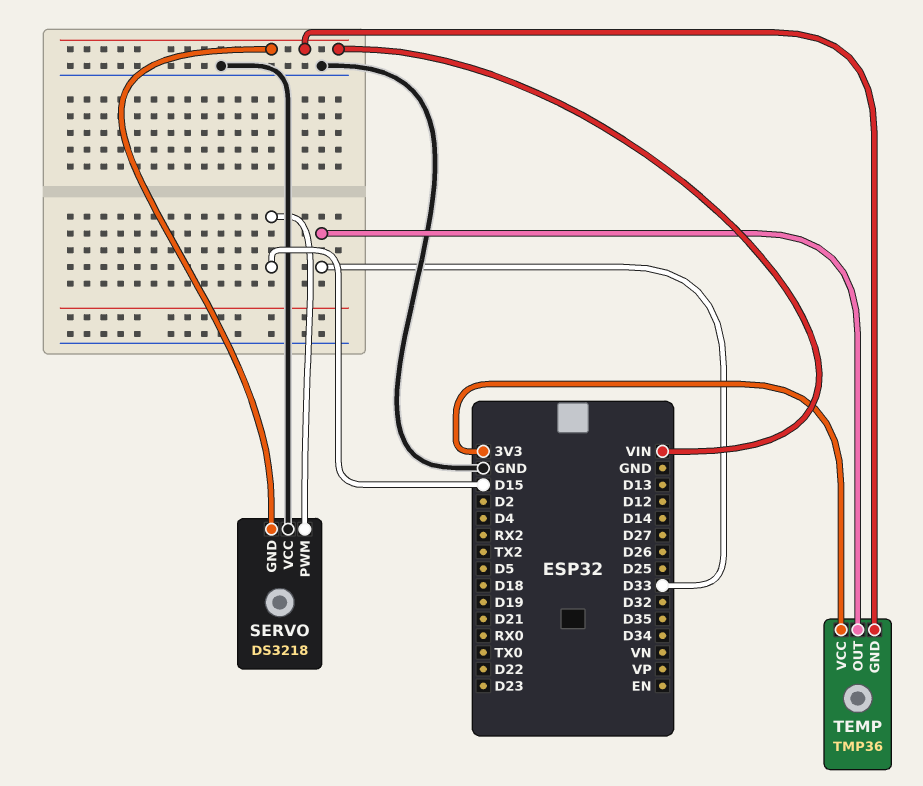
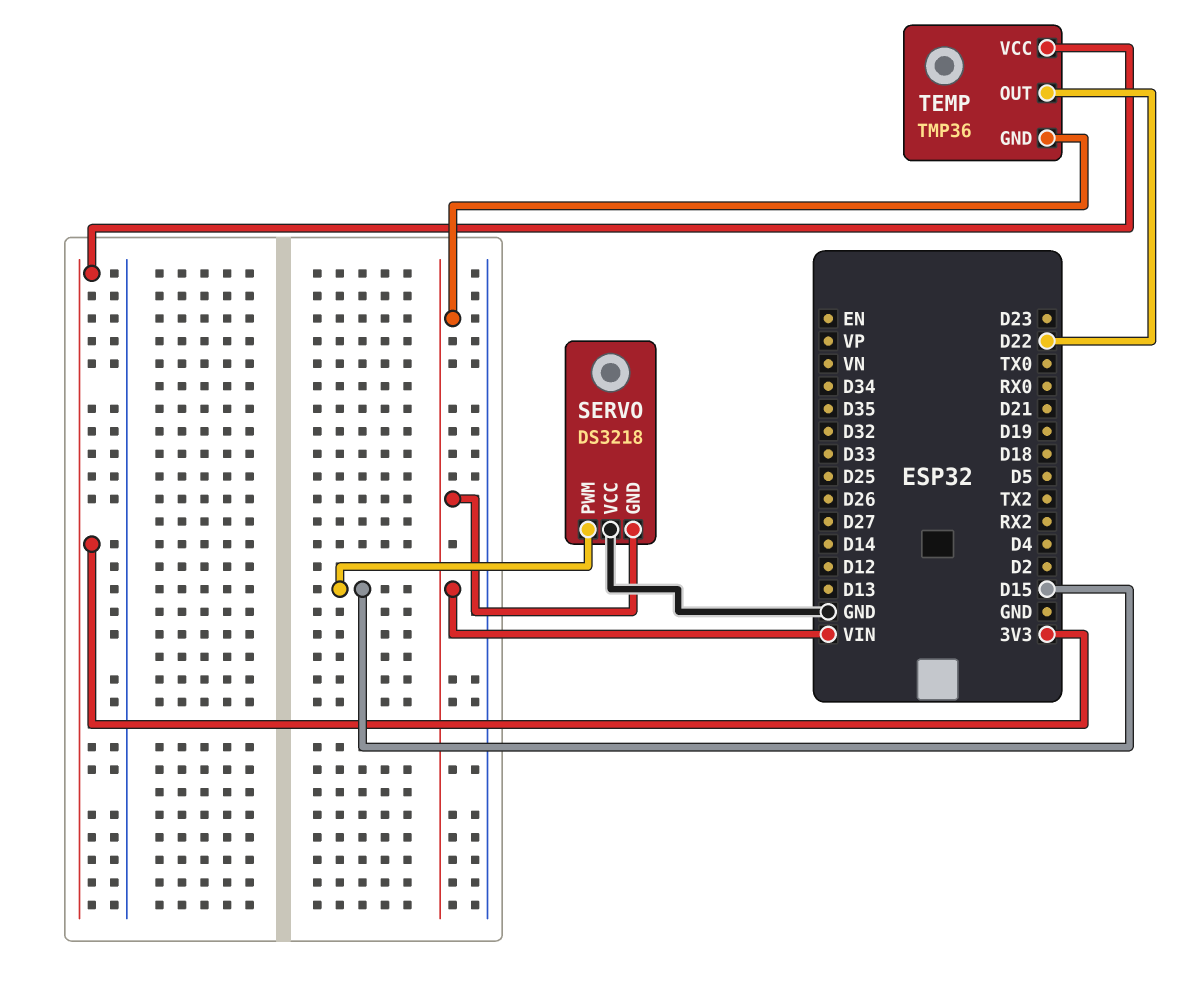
TEMP pin OUT: D33 -> D22

